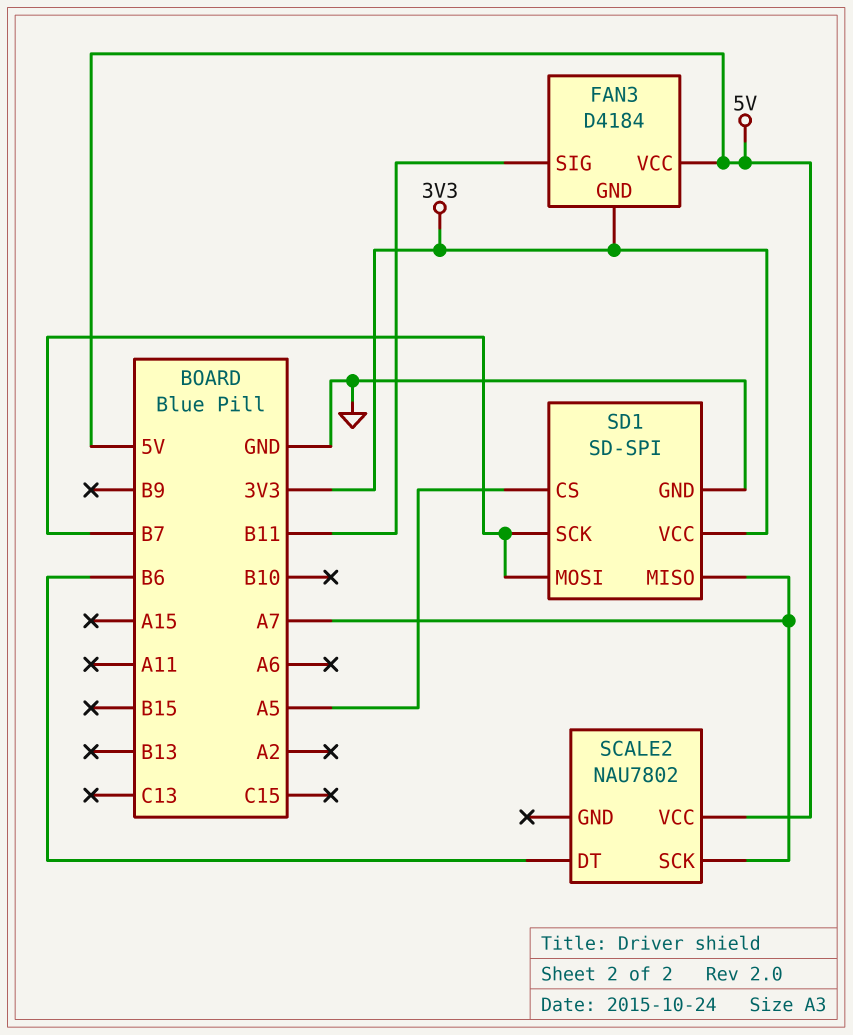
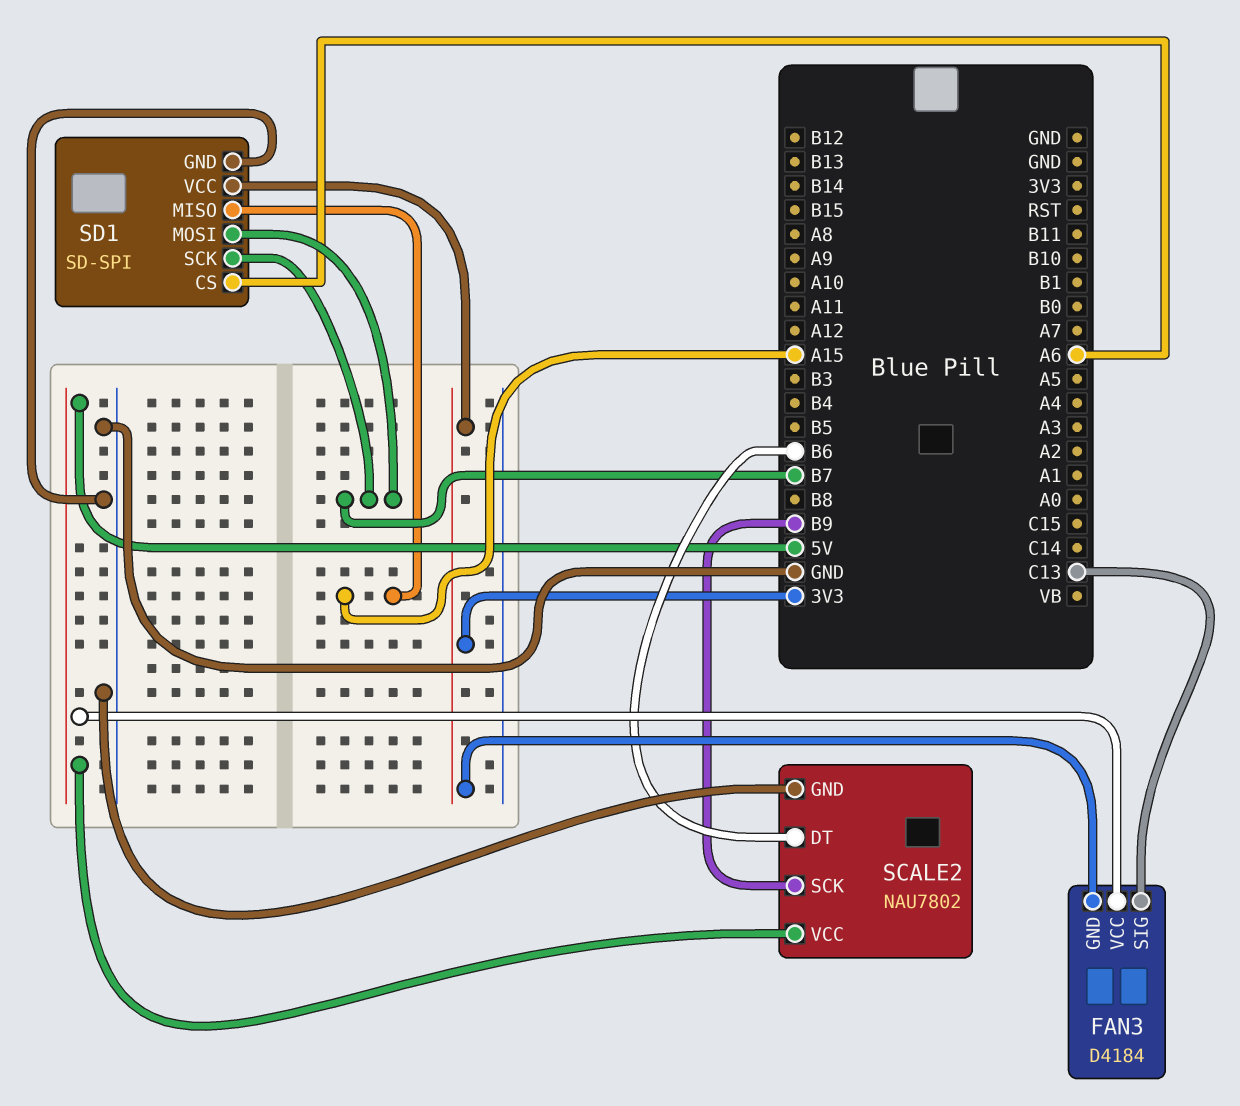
FAN3 pin SIG: B11 -> C13
SCALE2 pin GND: none -> GND
SCALE2 pin SCK: A7 -> B9
SD1 pin CS: A5 -> A6
SD1 pin MISO: A7 -> A15

